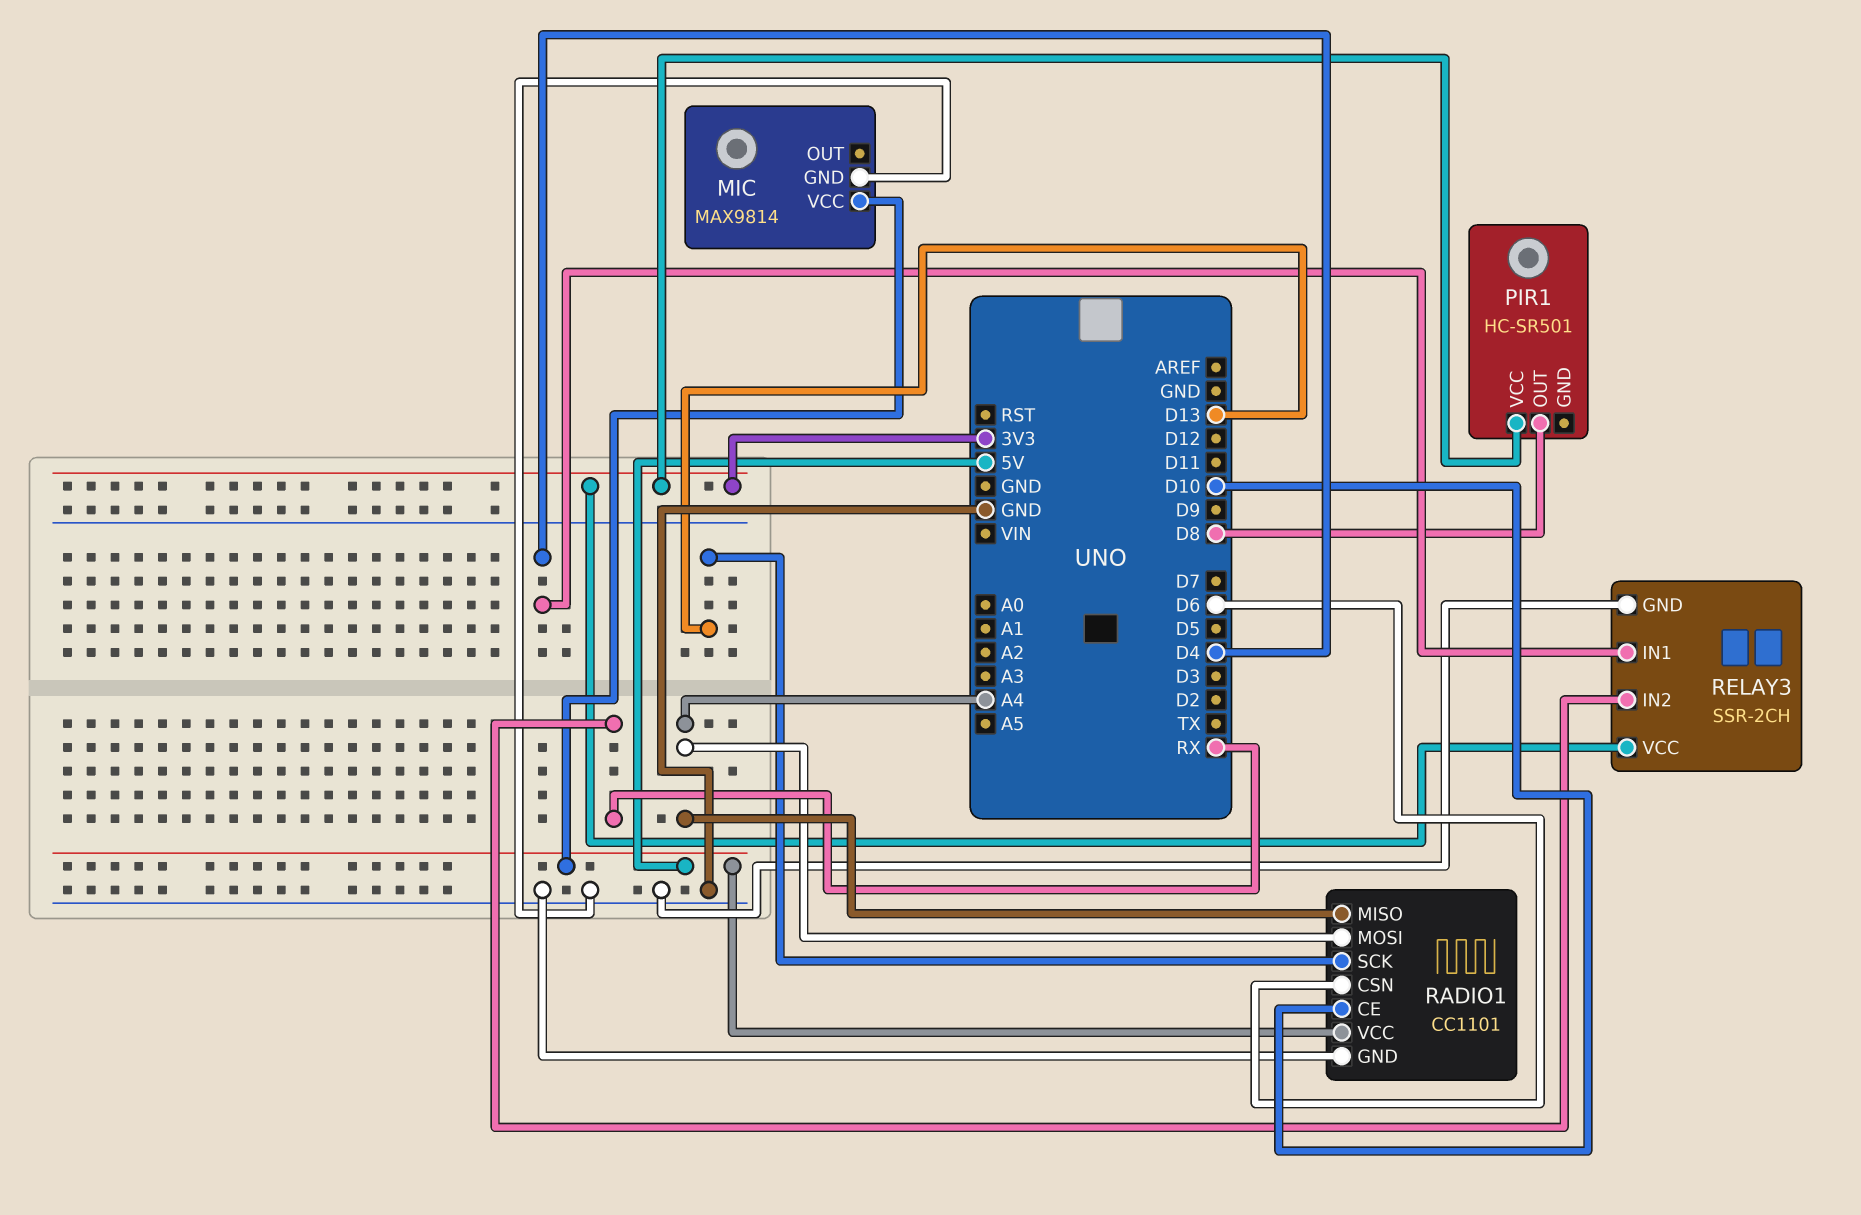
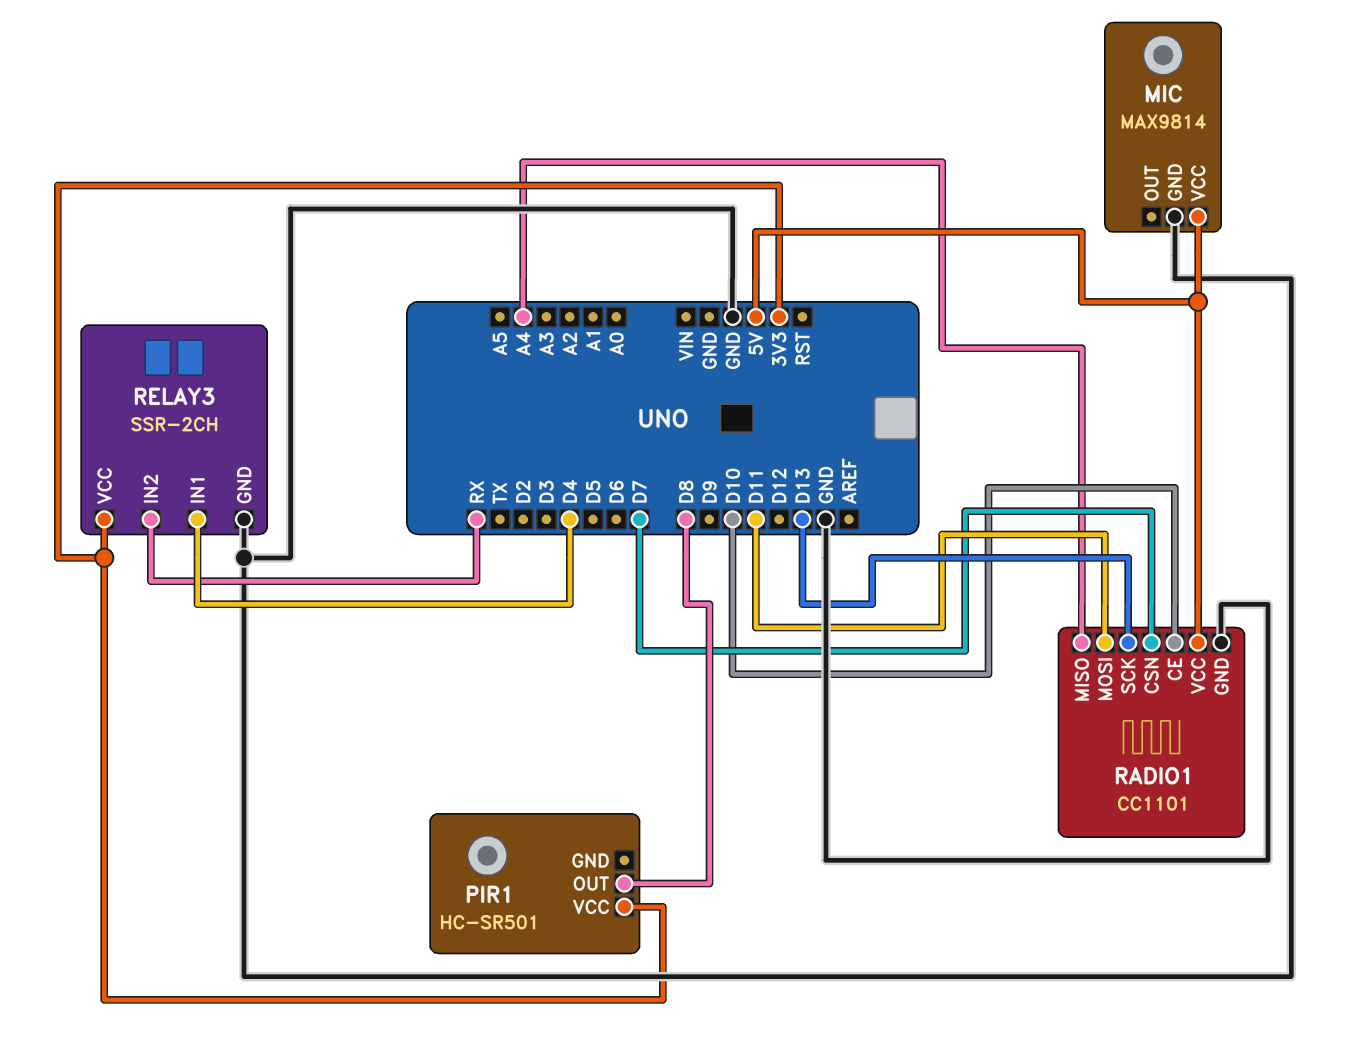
RADIO1 pin CSN: D6 -> D7
RADIO1 pin MOSI: A4 -> D11

